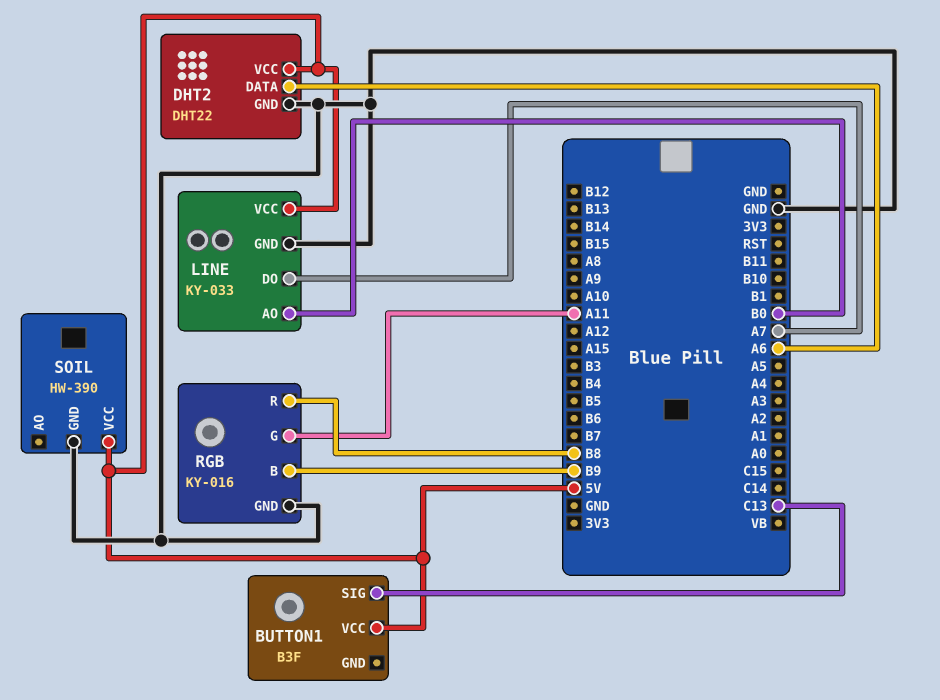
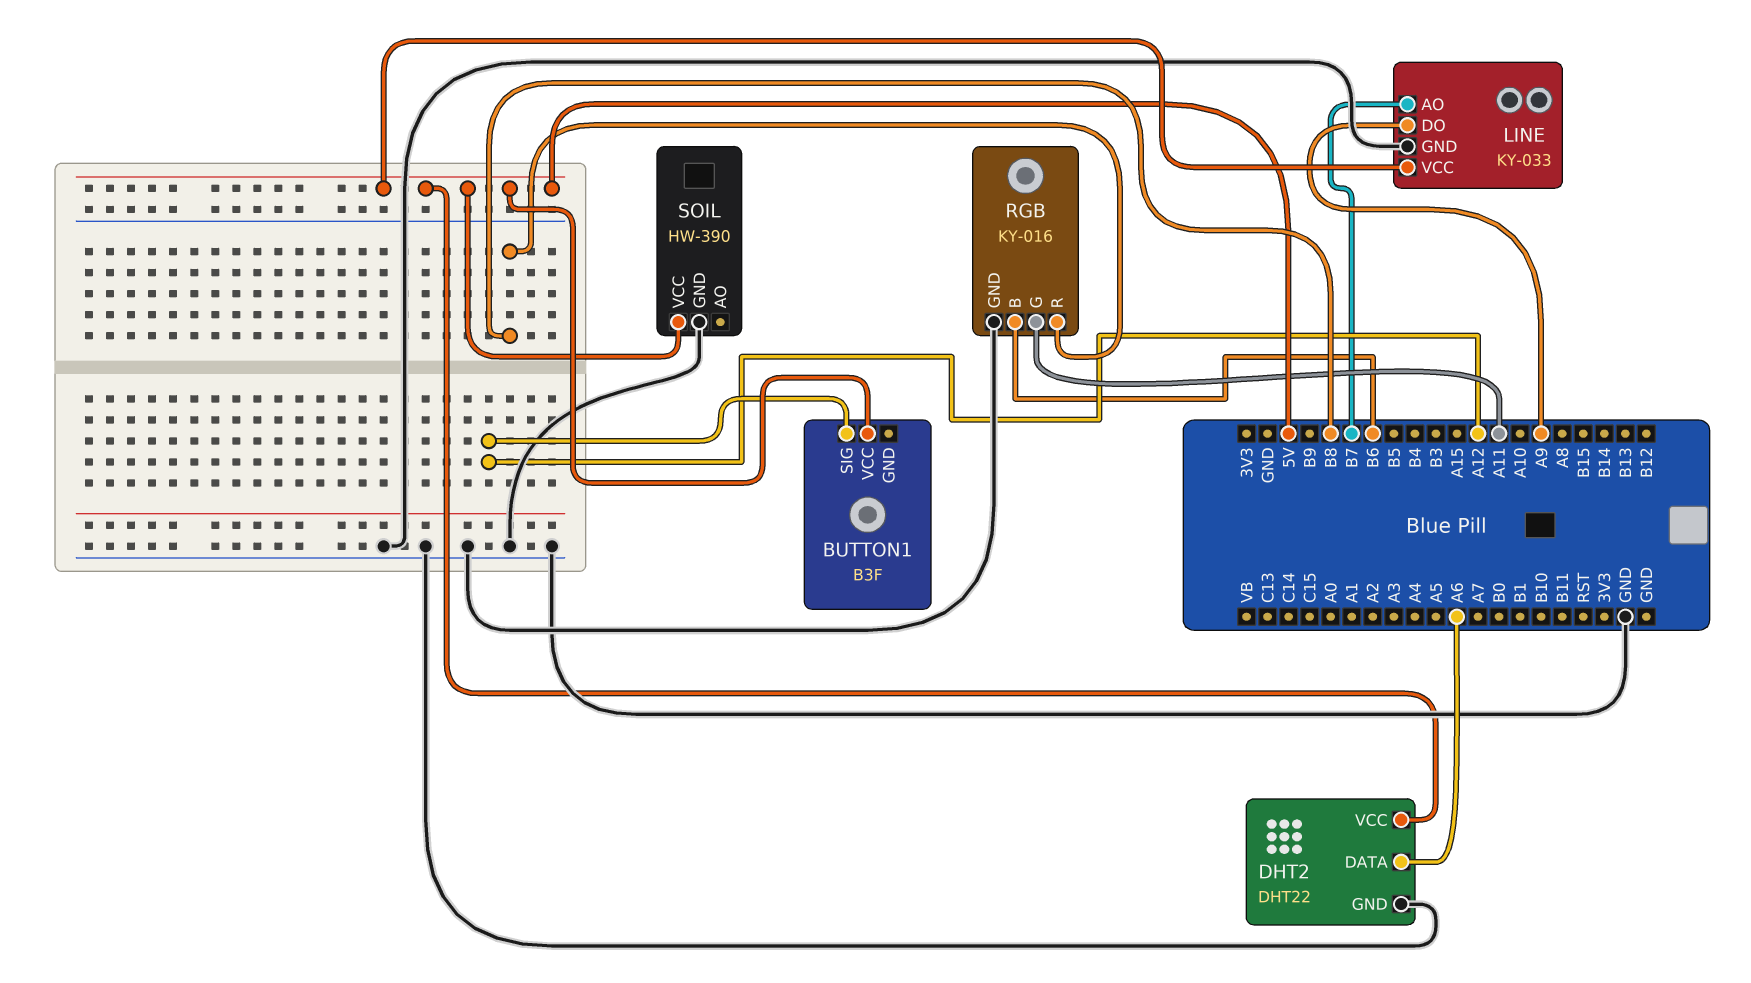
BUTTON1 pin SIG: C13 -> A12
LINE pin AO: B0 -> B7
LINE pin DO: A7 -> A9
RGB pin B: B9 -> B6

